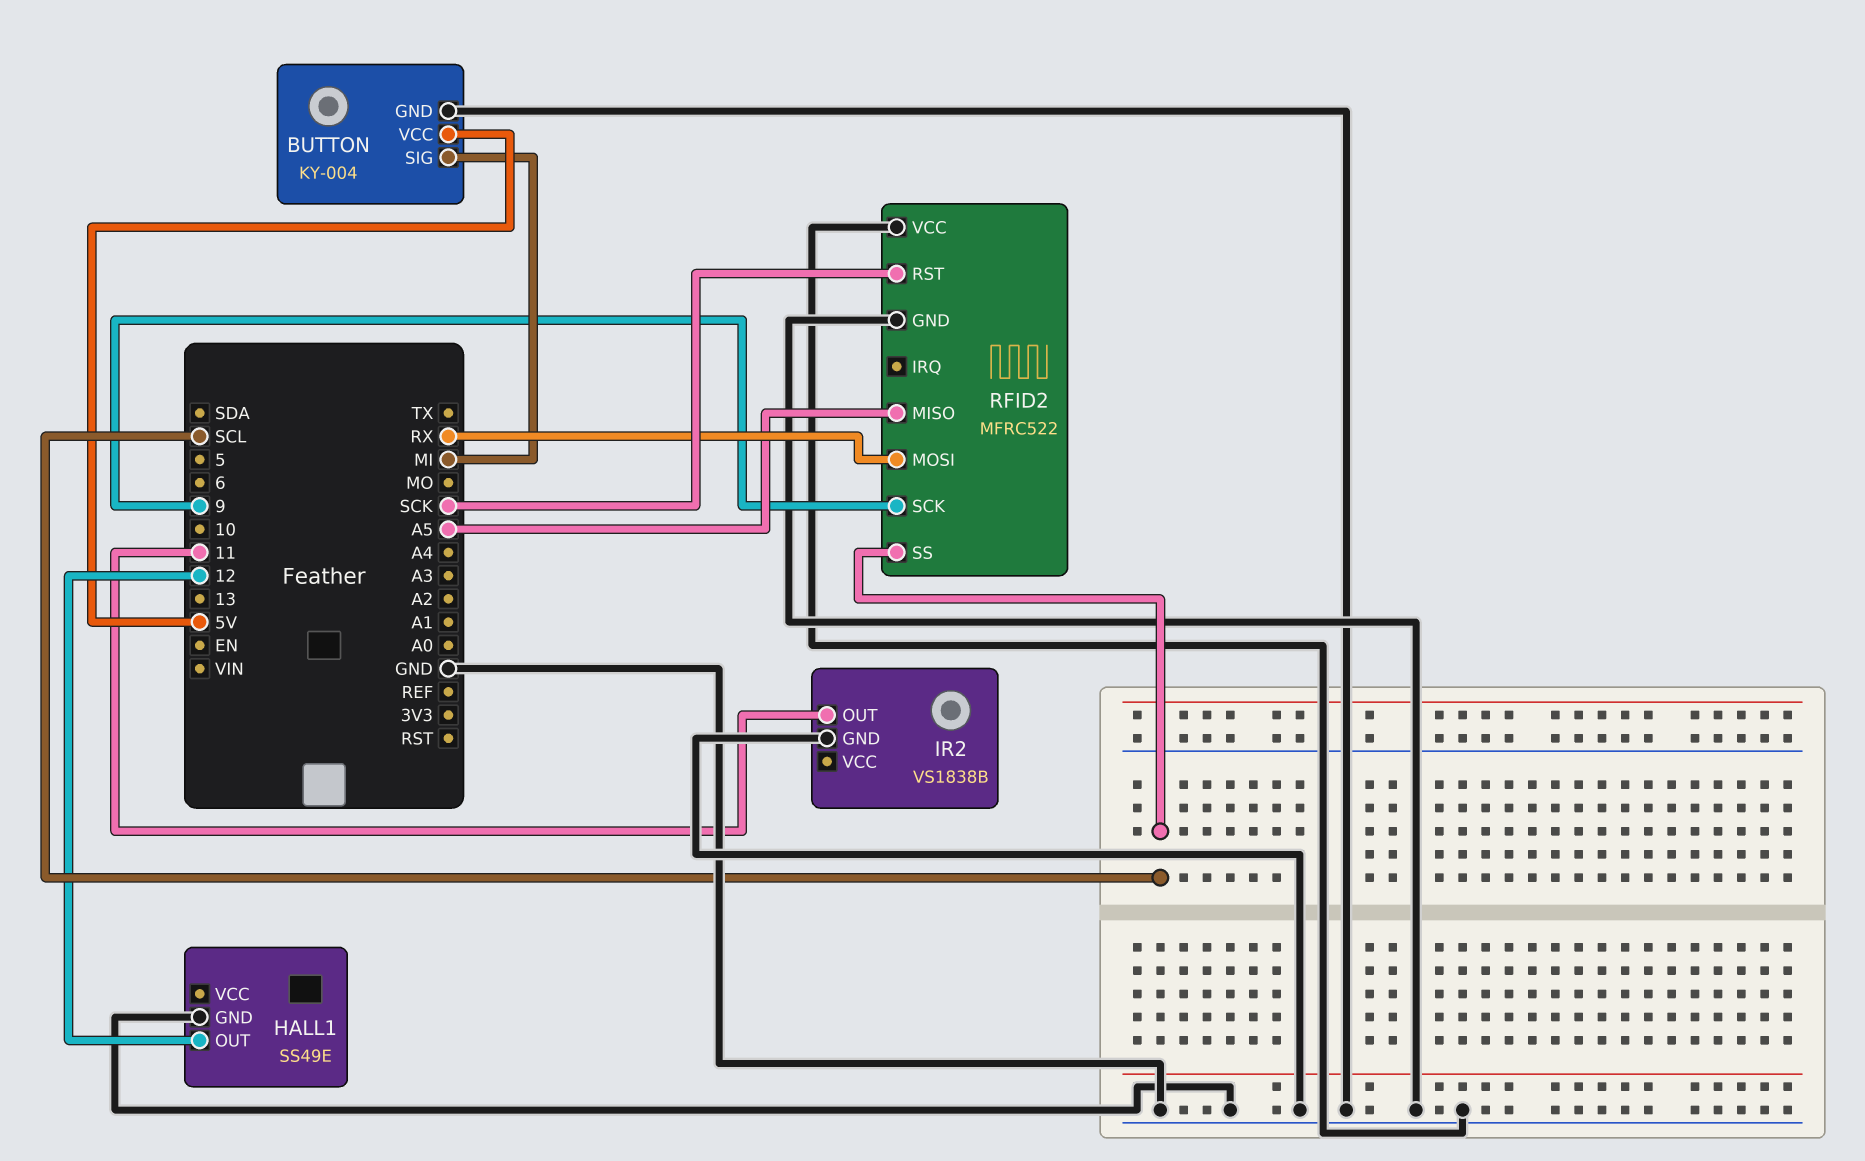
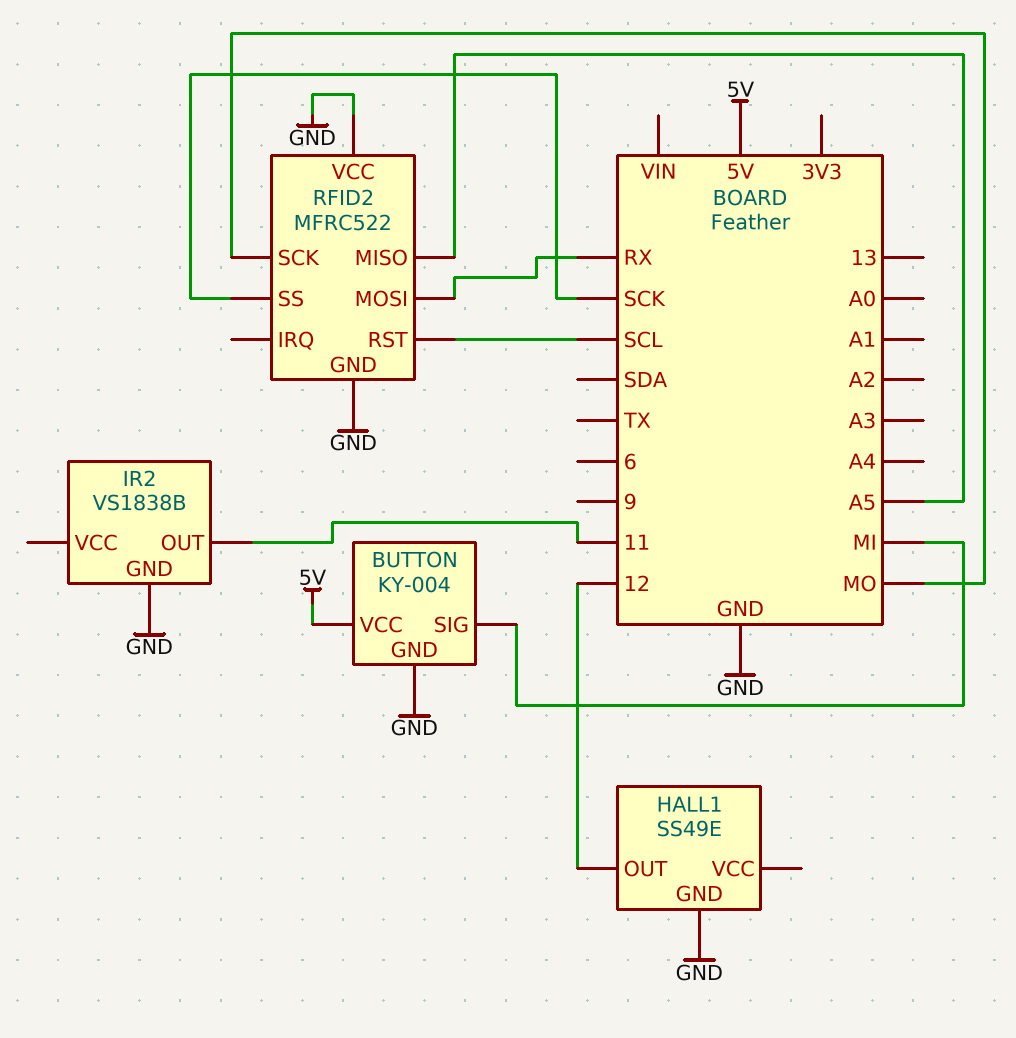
RFID2 pin RST: SCK -> SCL
RFID2 pin SCK: 9 -> MO
RFID2 pin SS: SCL -> SCK

